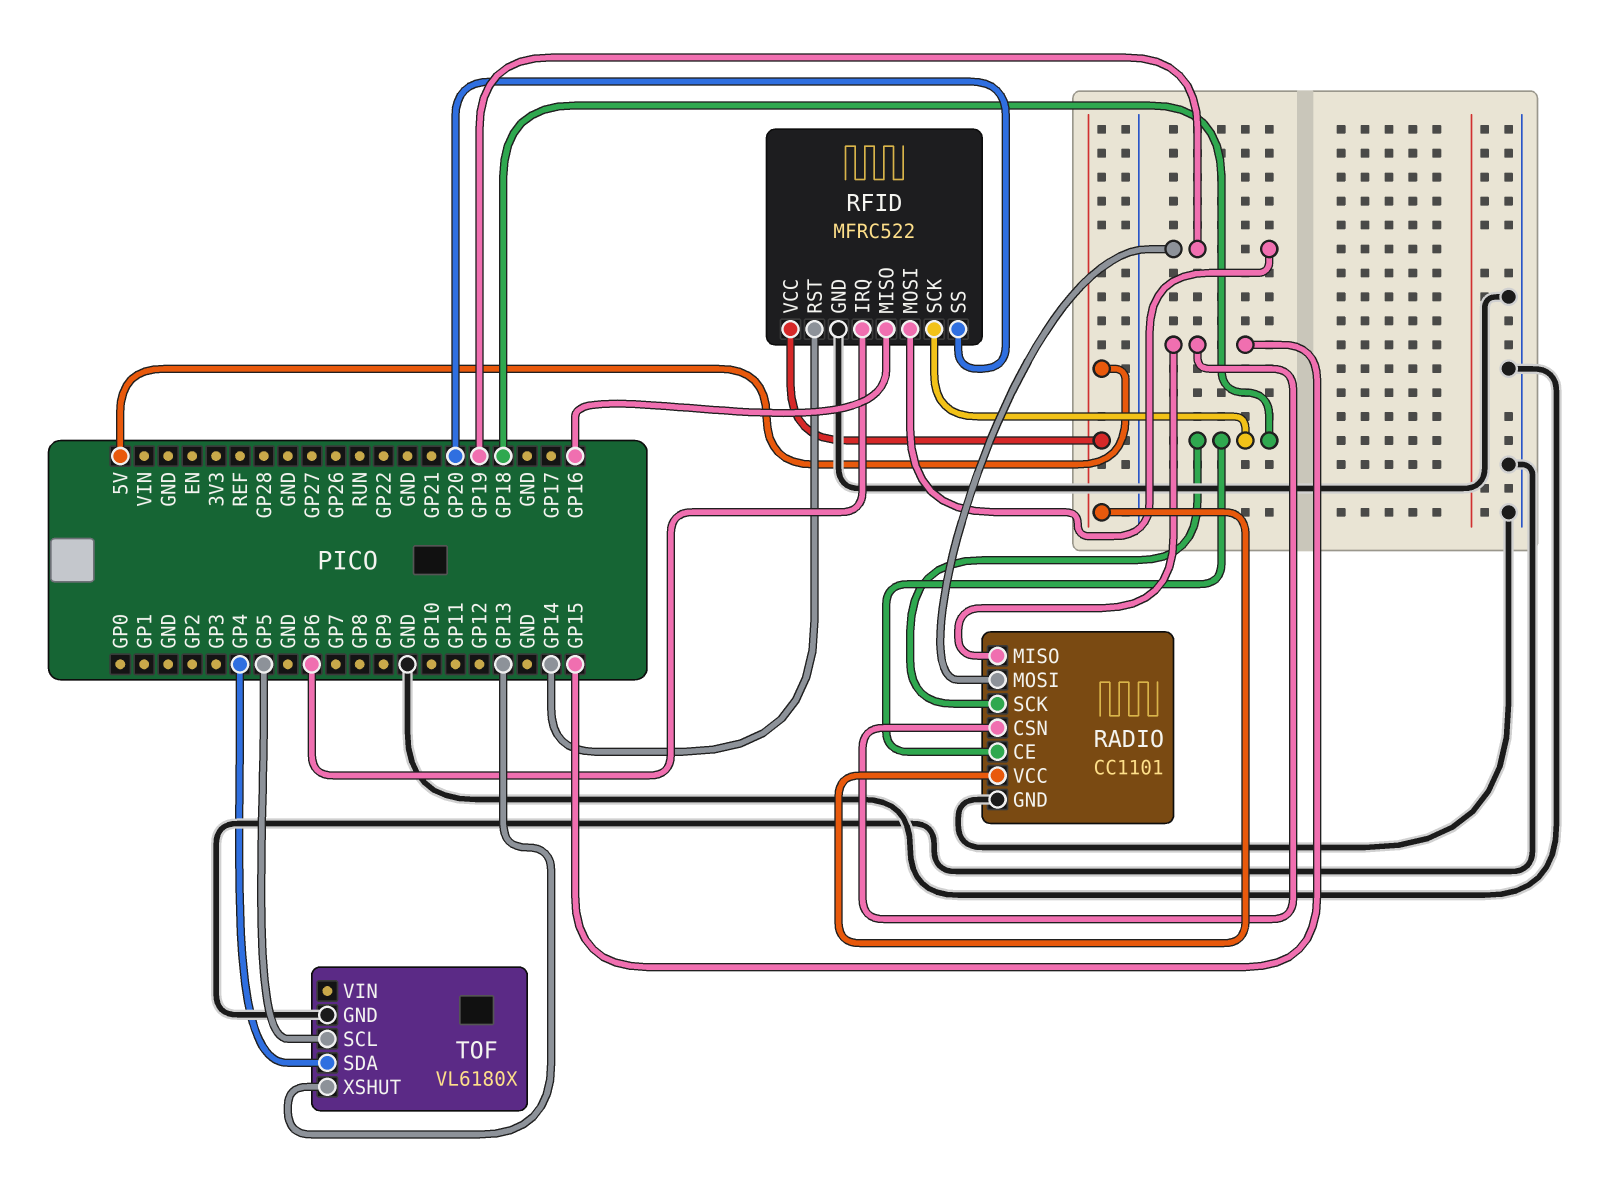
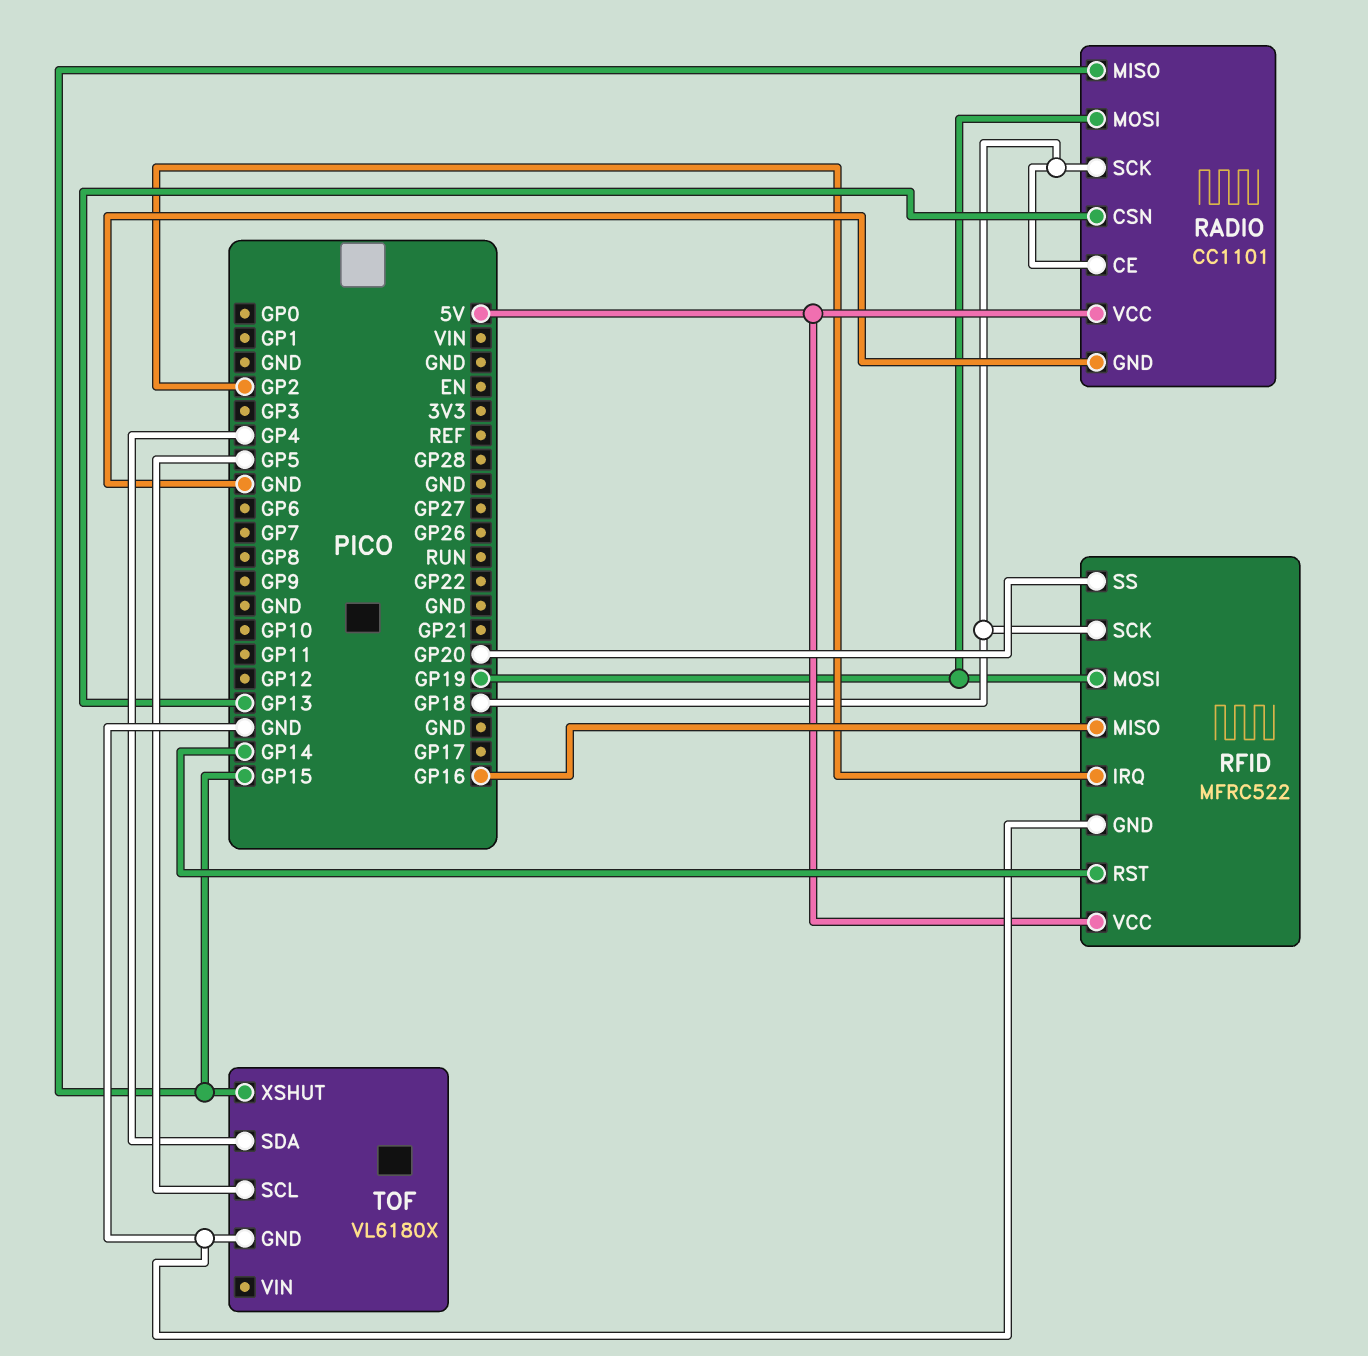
RADIO pin CSN: GP15 -> GP13
RFID pin IRQ: GP6 -> GP2
TOF pin XSHUT: GP13 -> GP15

